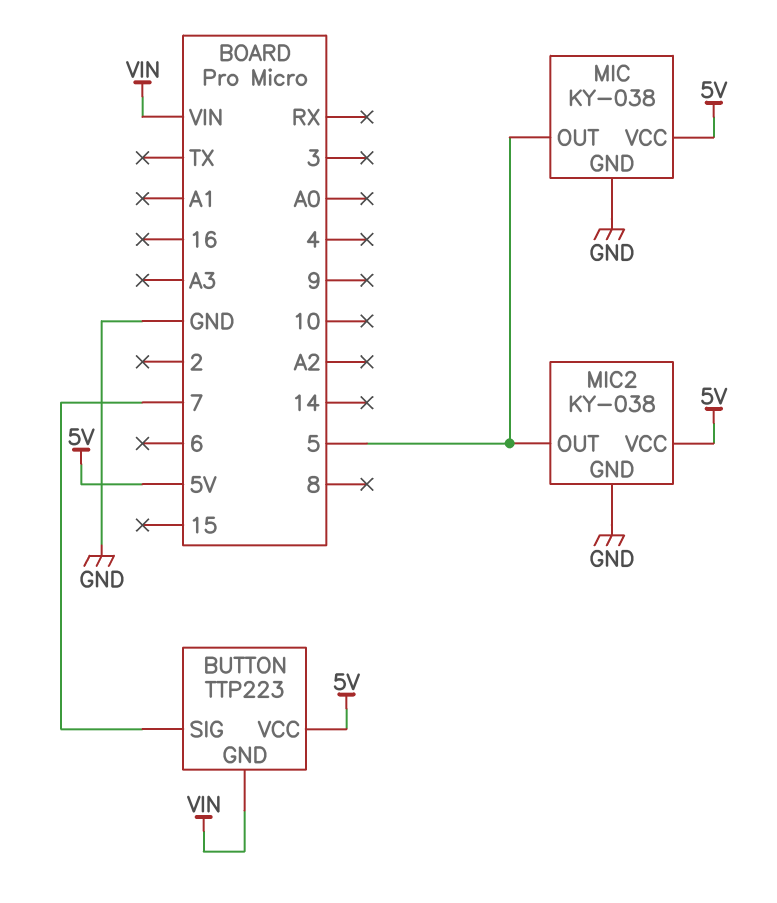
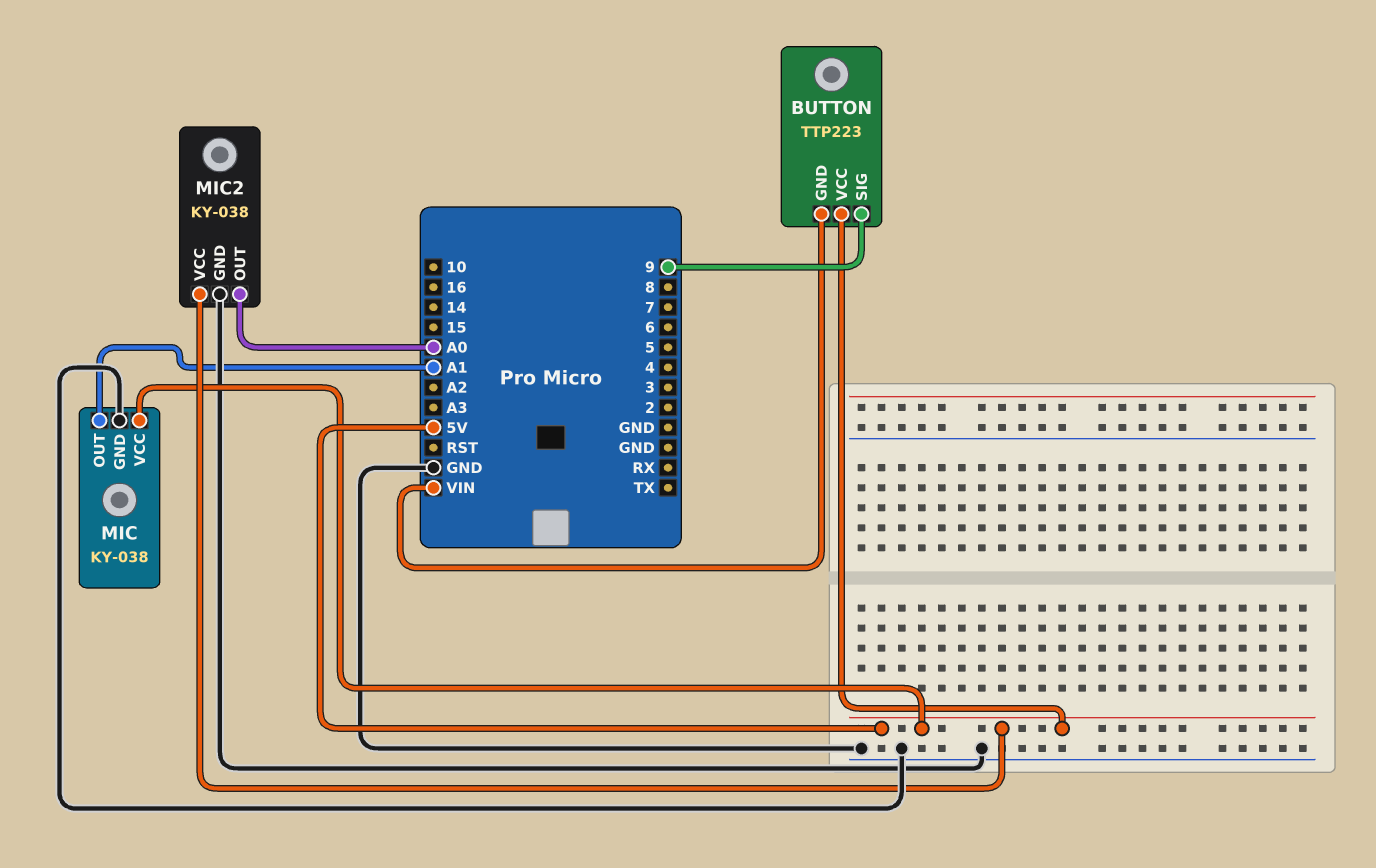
BUTTON pin SIG: 7 -> 9
MIC pin OUT: 5 -> A1
MIC2 pin OUT: 5 -> A0

